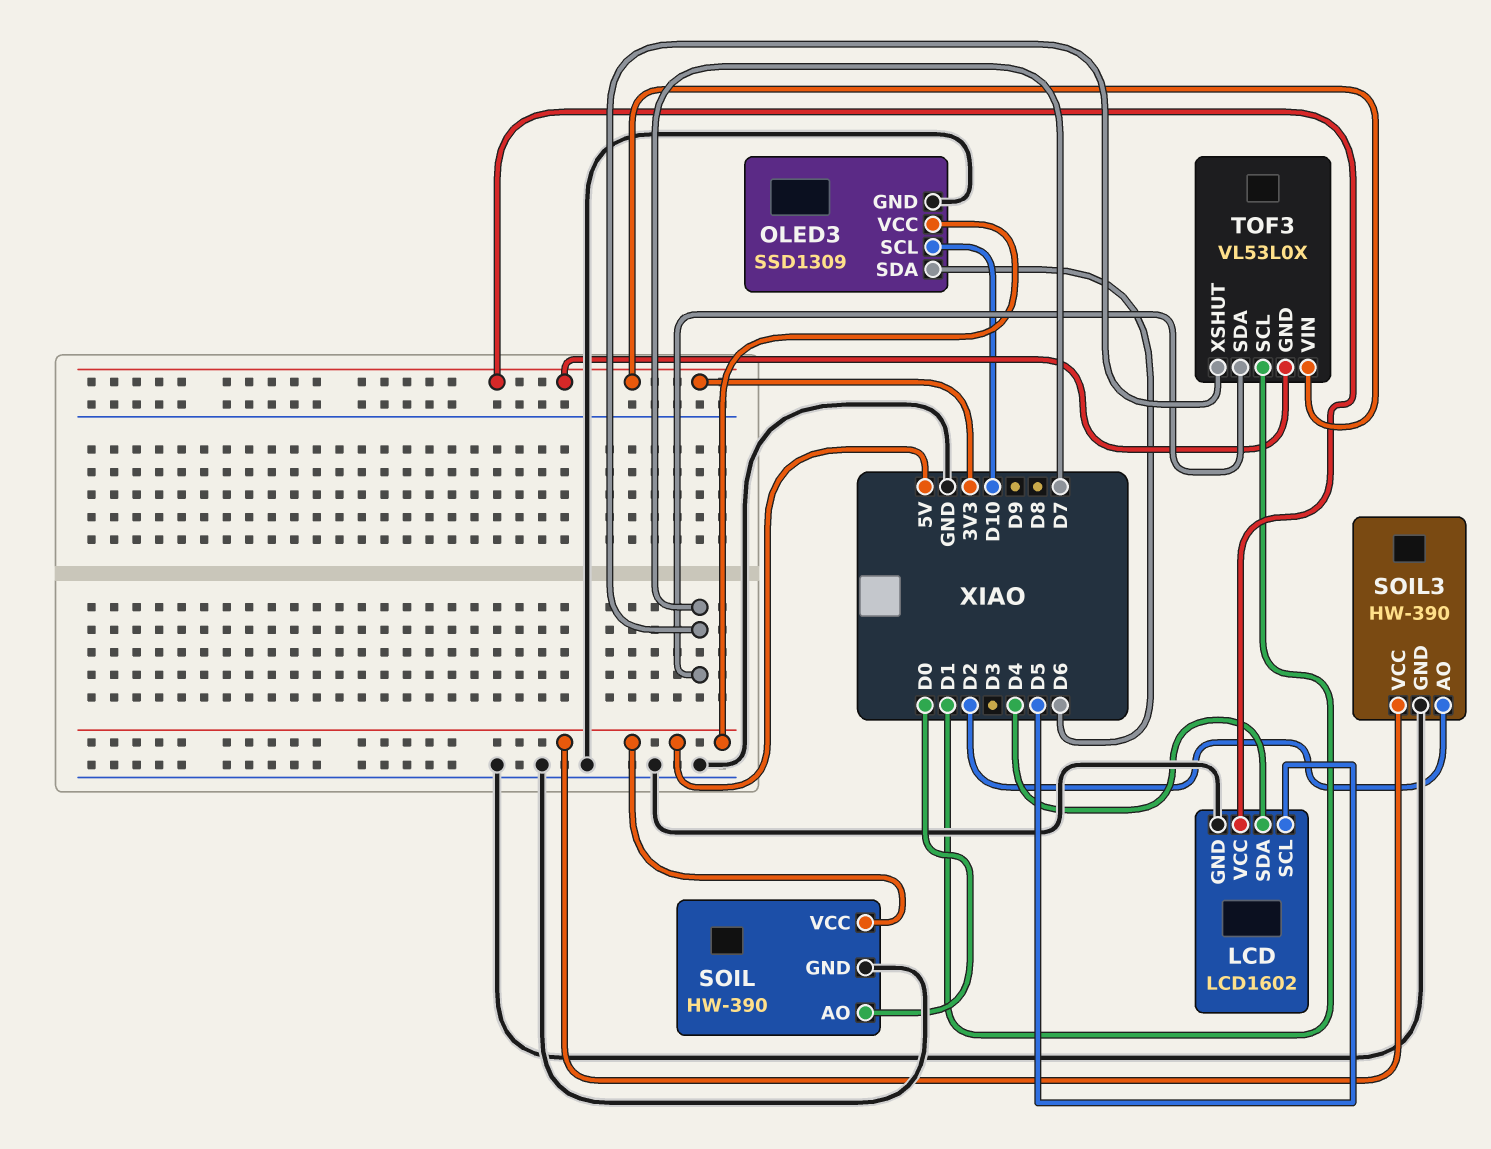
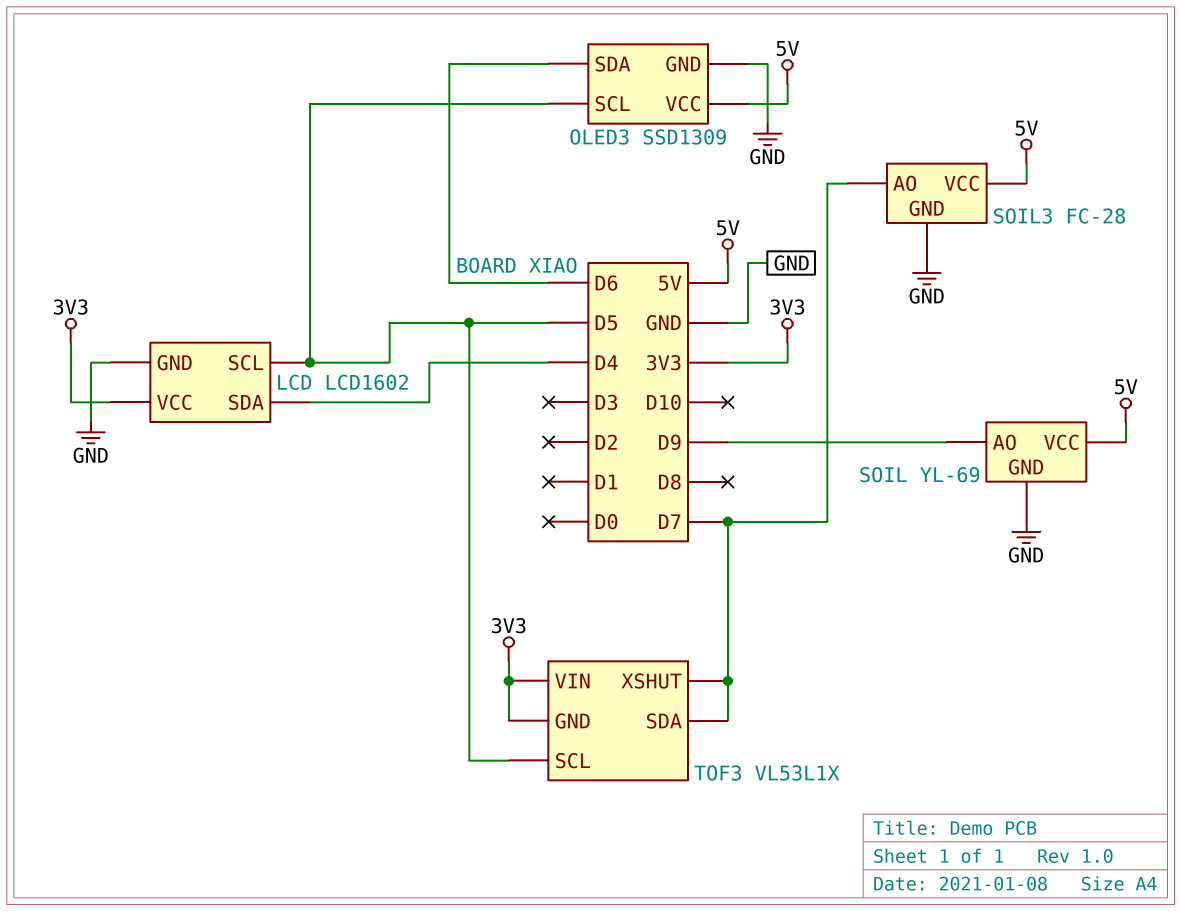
OLED3 pin SCL: D10 -> D5
SOIL: HW-390 -> YL-69
SOIL pin AO: D0 -> D9
SOIL3: HW-390 -> FC-28
SOIL3 pin AO: D2 -> D7
TOF3: VL53L0X -> VL53L1X
TOF3 pin SCL: D1 -> D5

